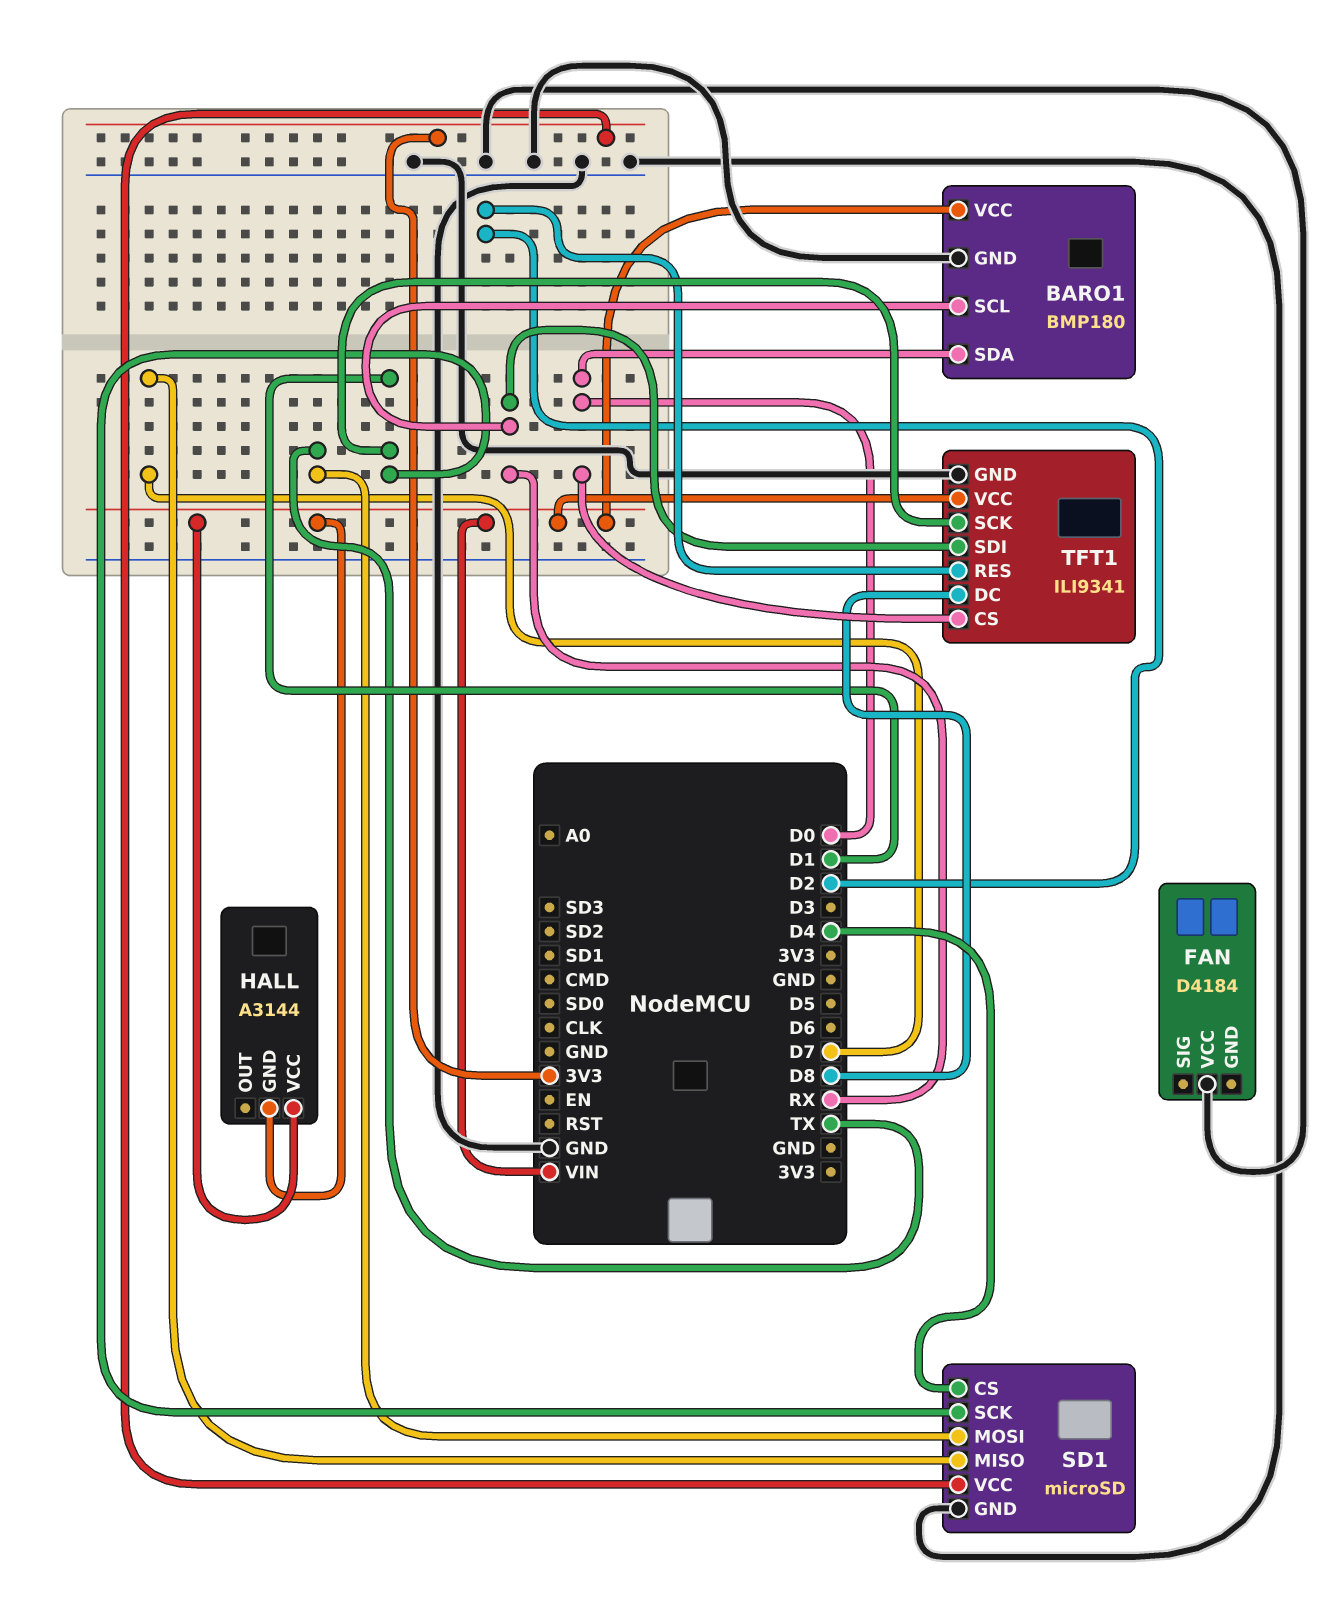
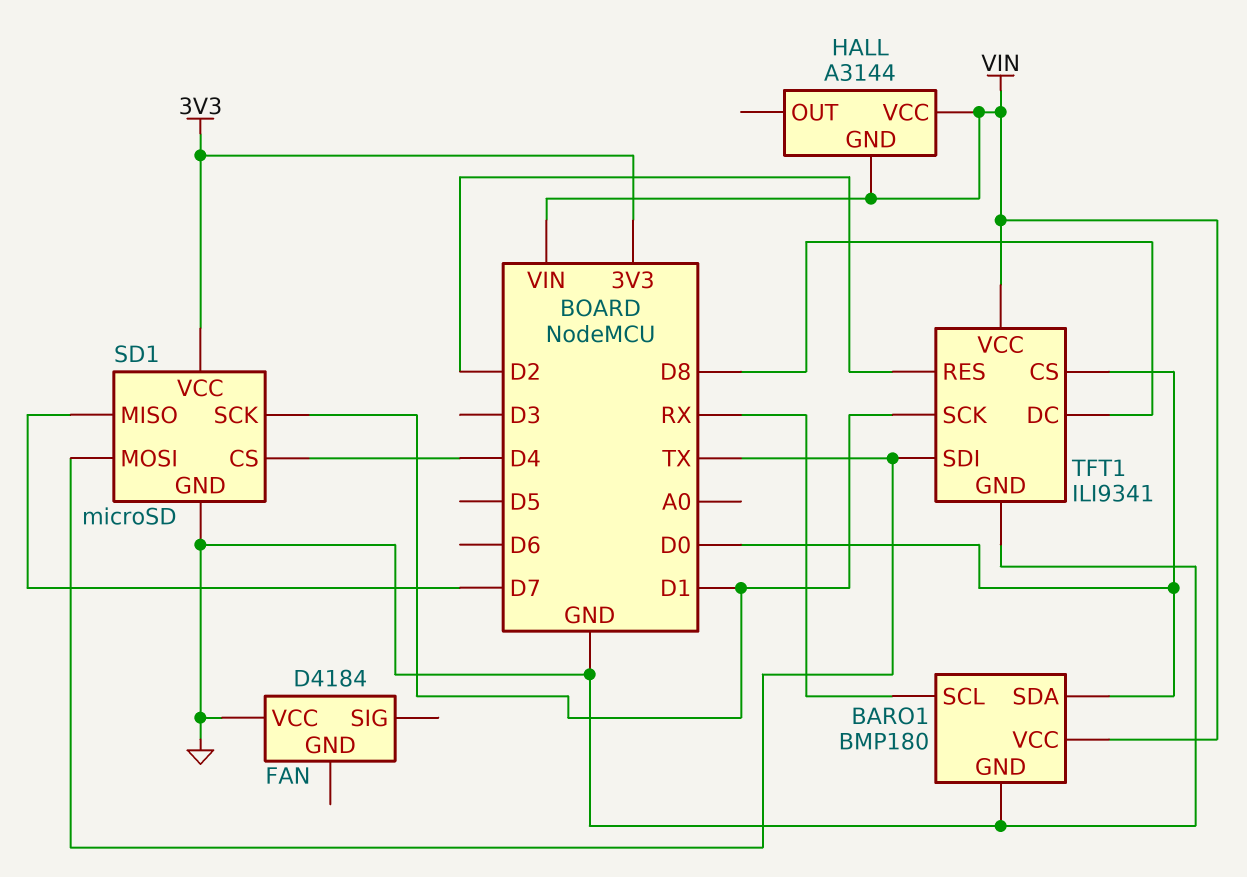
TFT1 pin SDI: RX -> TX

